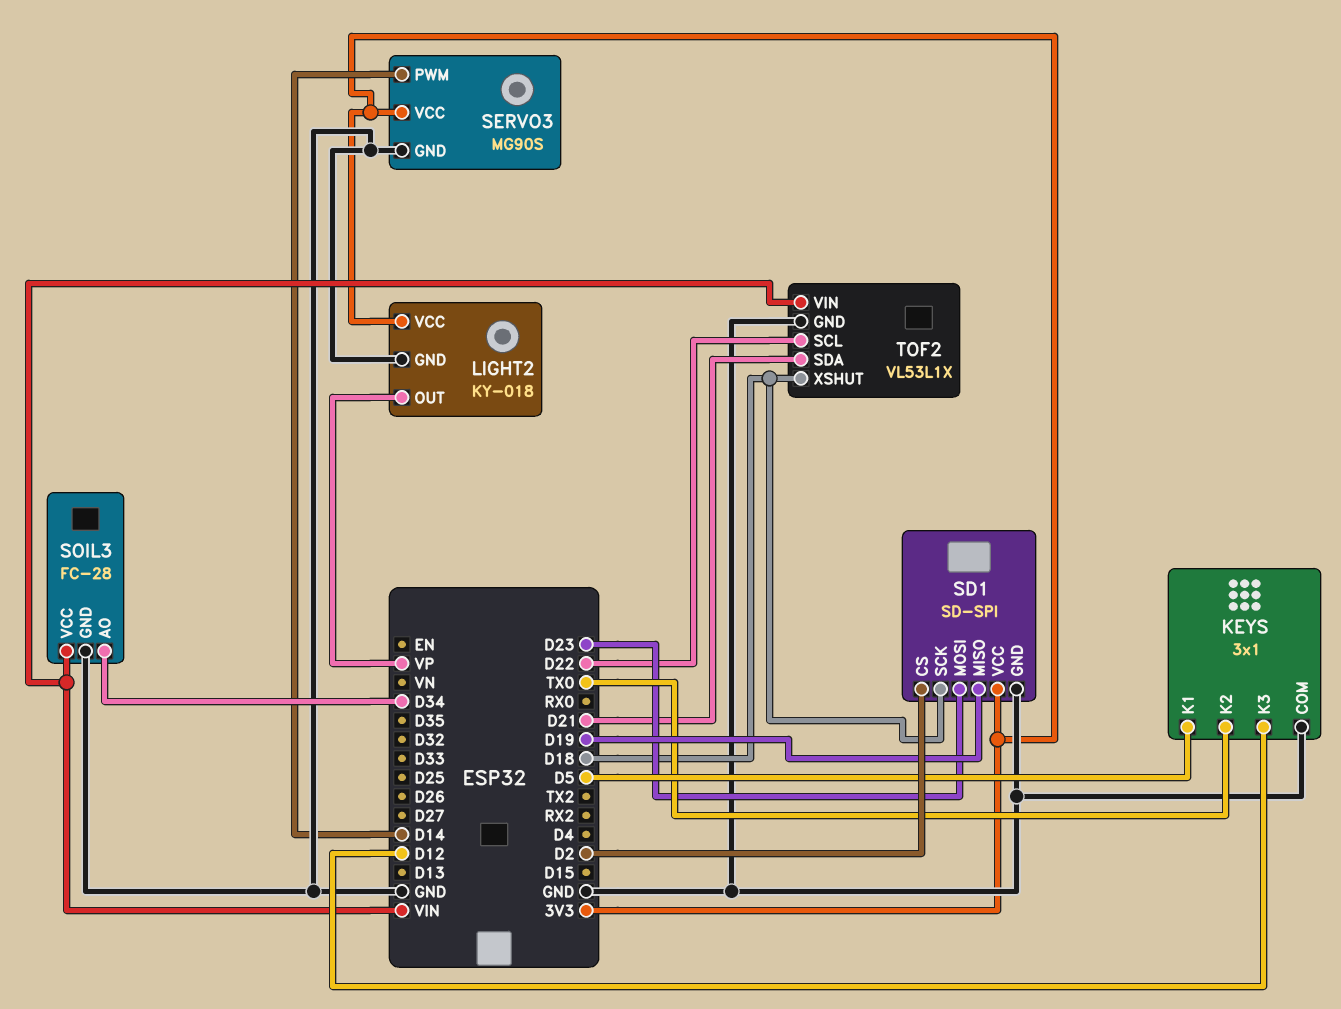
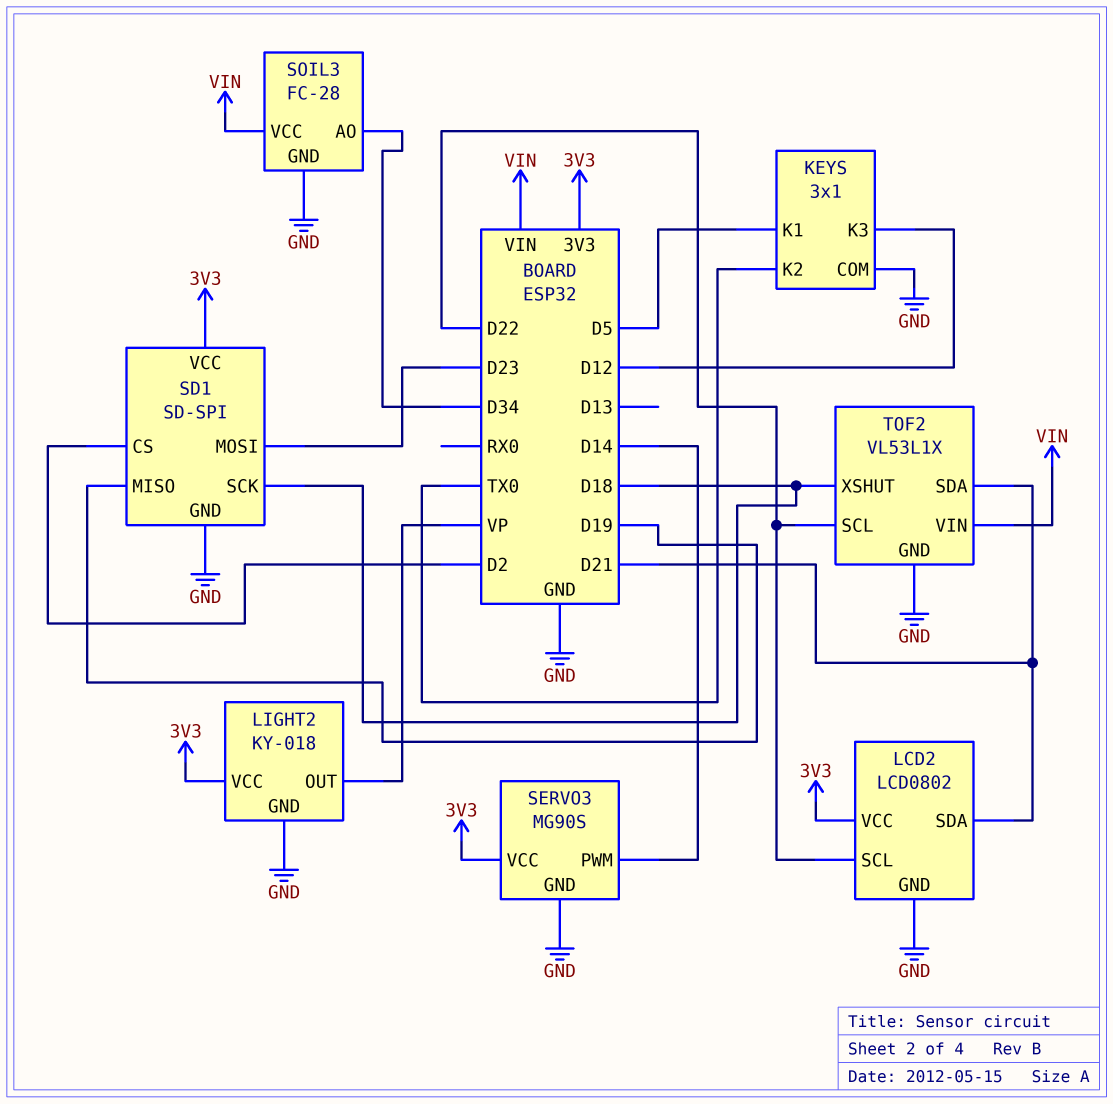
LCD2: none -> LCD0802
LCD2 pin GND: none -> GND
LCD2 pin SCL: none -> D22
LCD2 pin SDA: none -> D21
LCD2 pin VCC: none -> 3V3

